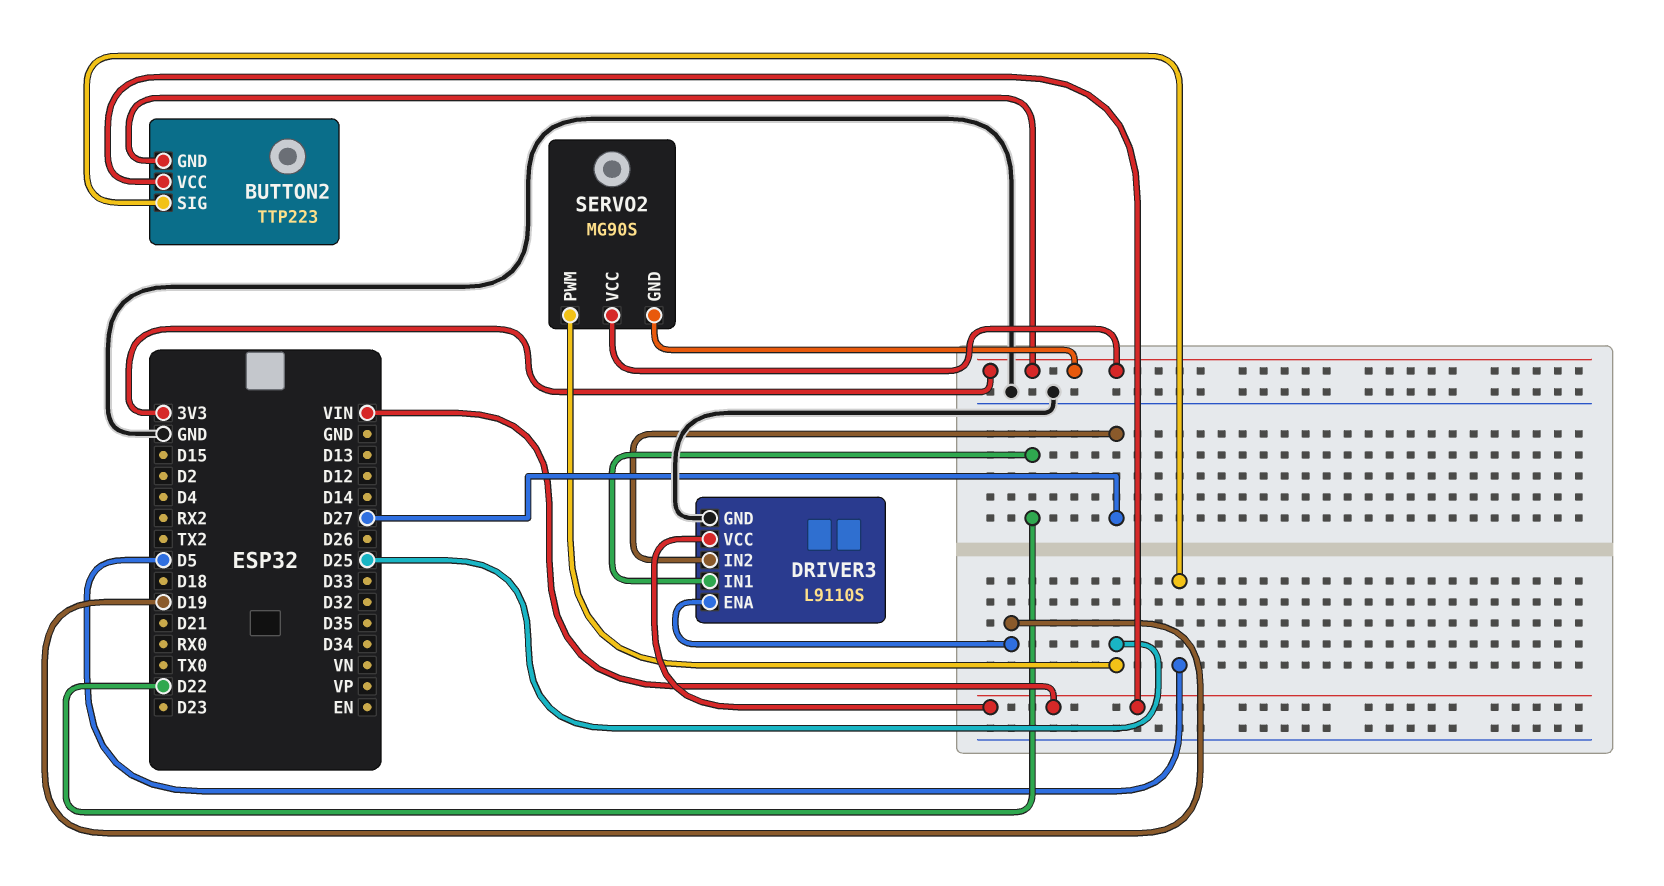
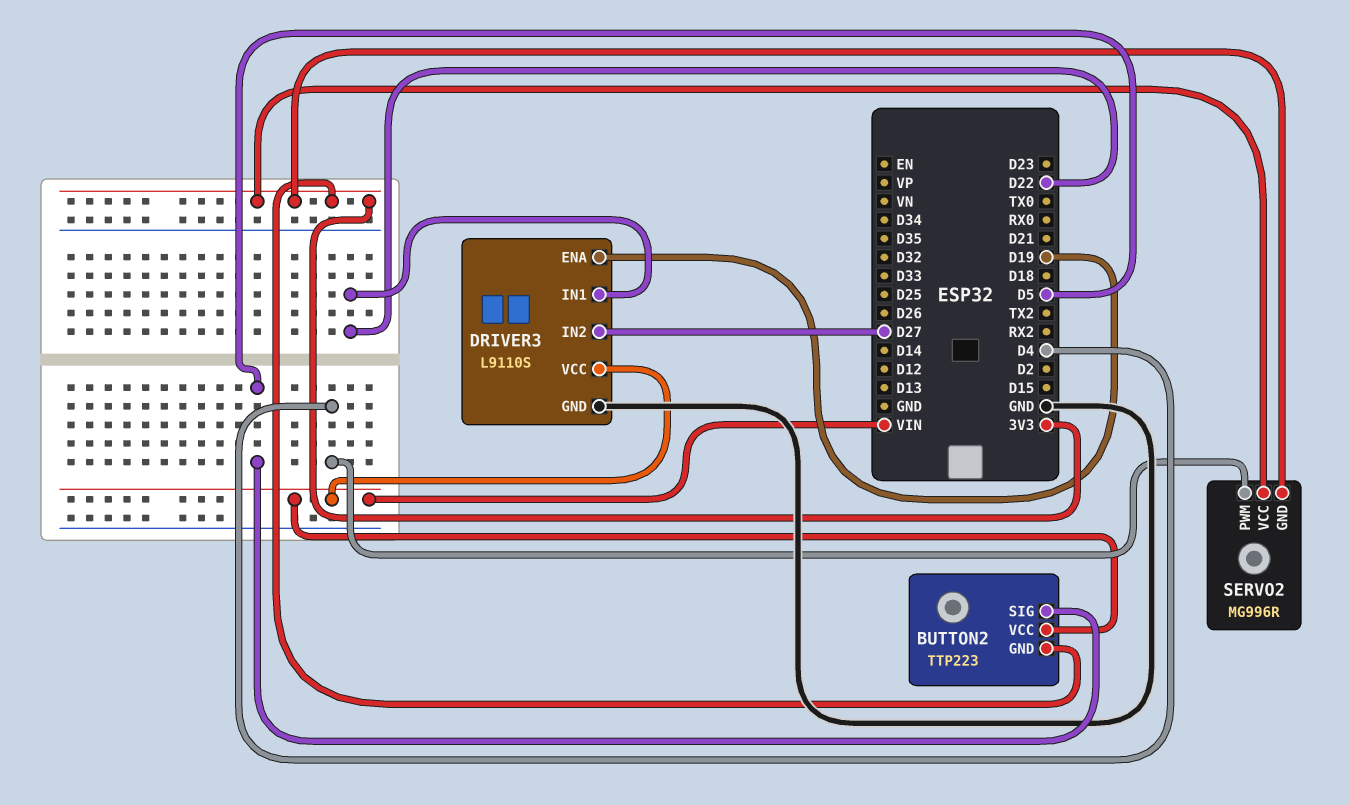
SERVO2: MG90S -> MG996R
SERVO2 pin PWM: D25 -> D4

